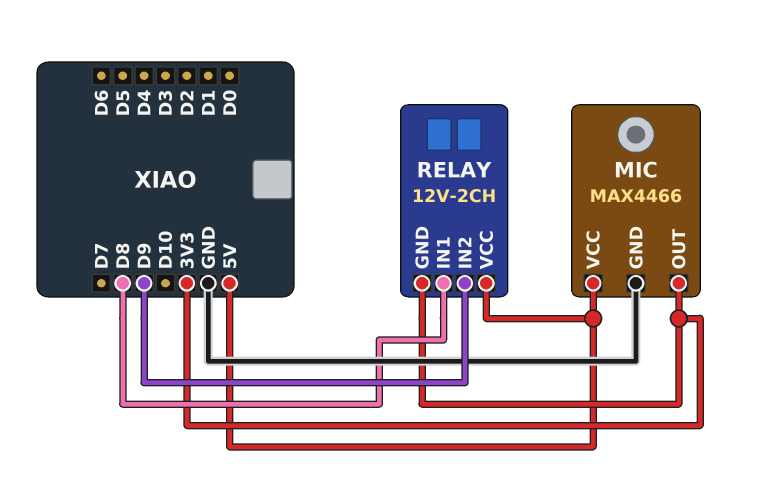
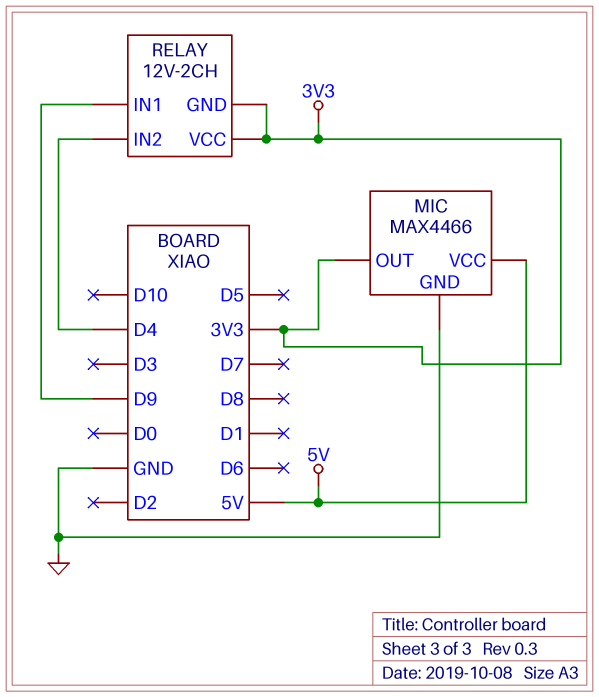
RELAY pin IN1: D8 -> D9
RELAY pin IN2: D9 -> D4
RELAY pin VCC: 5V -> 3V3

